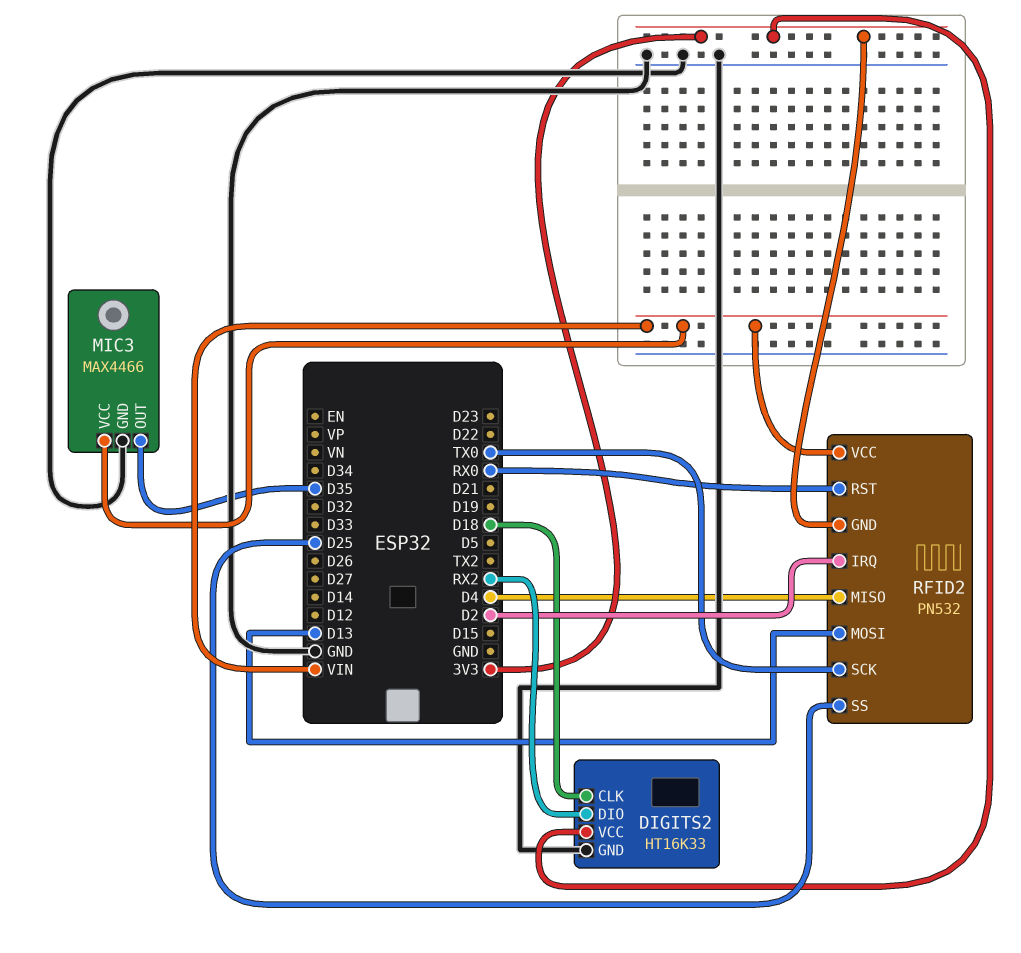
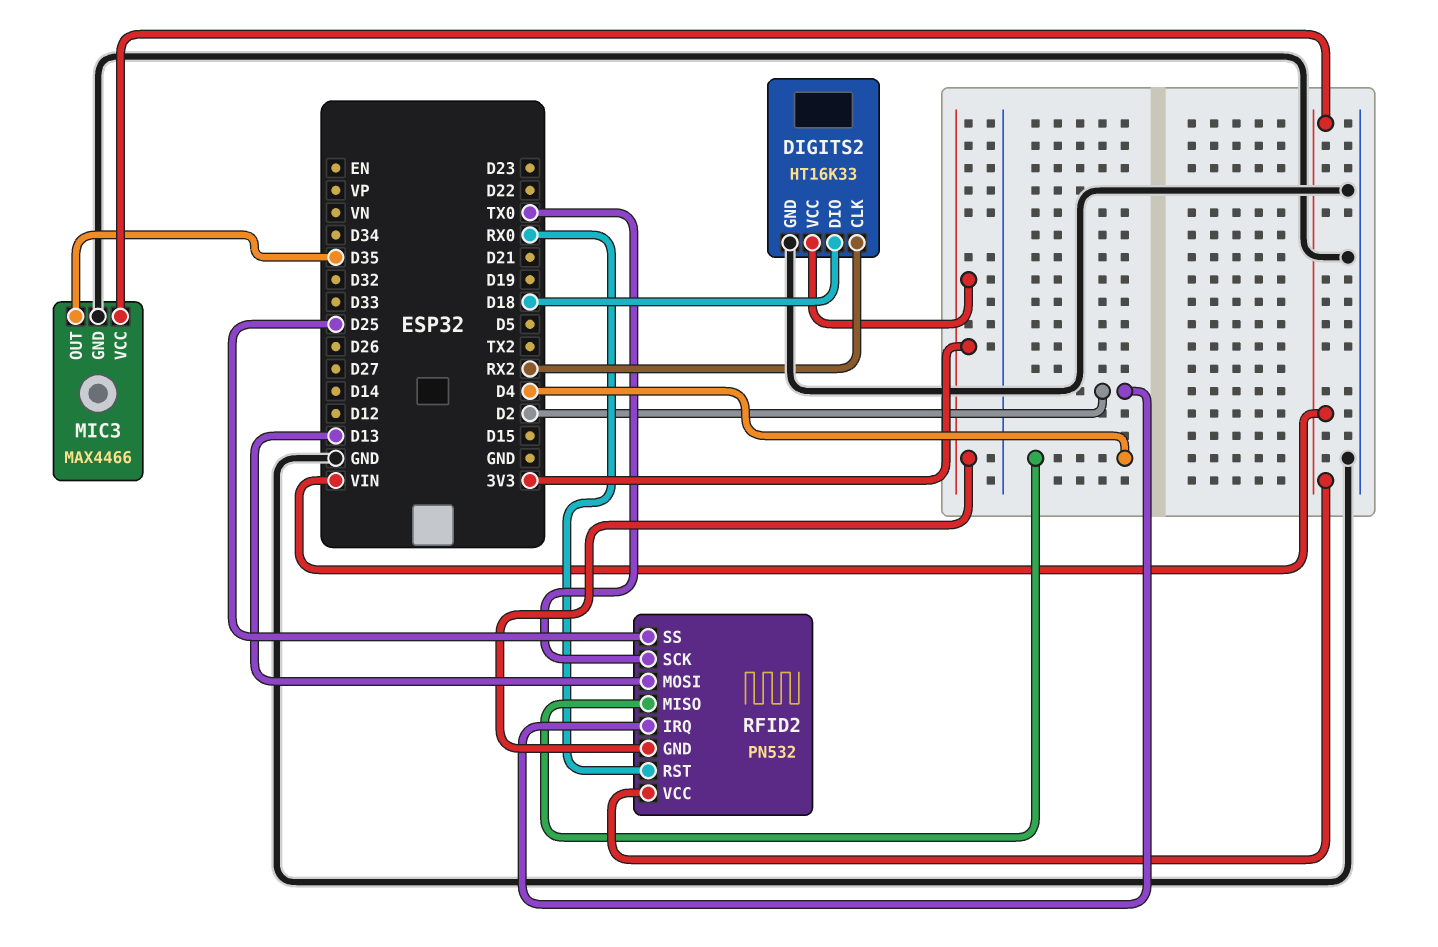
DIGITS2 pin CLK: D18 -> RX2
DIGITS2 pin DIO: RX2 -> D18

